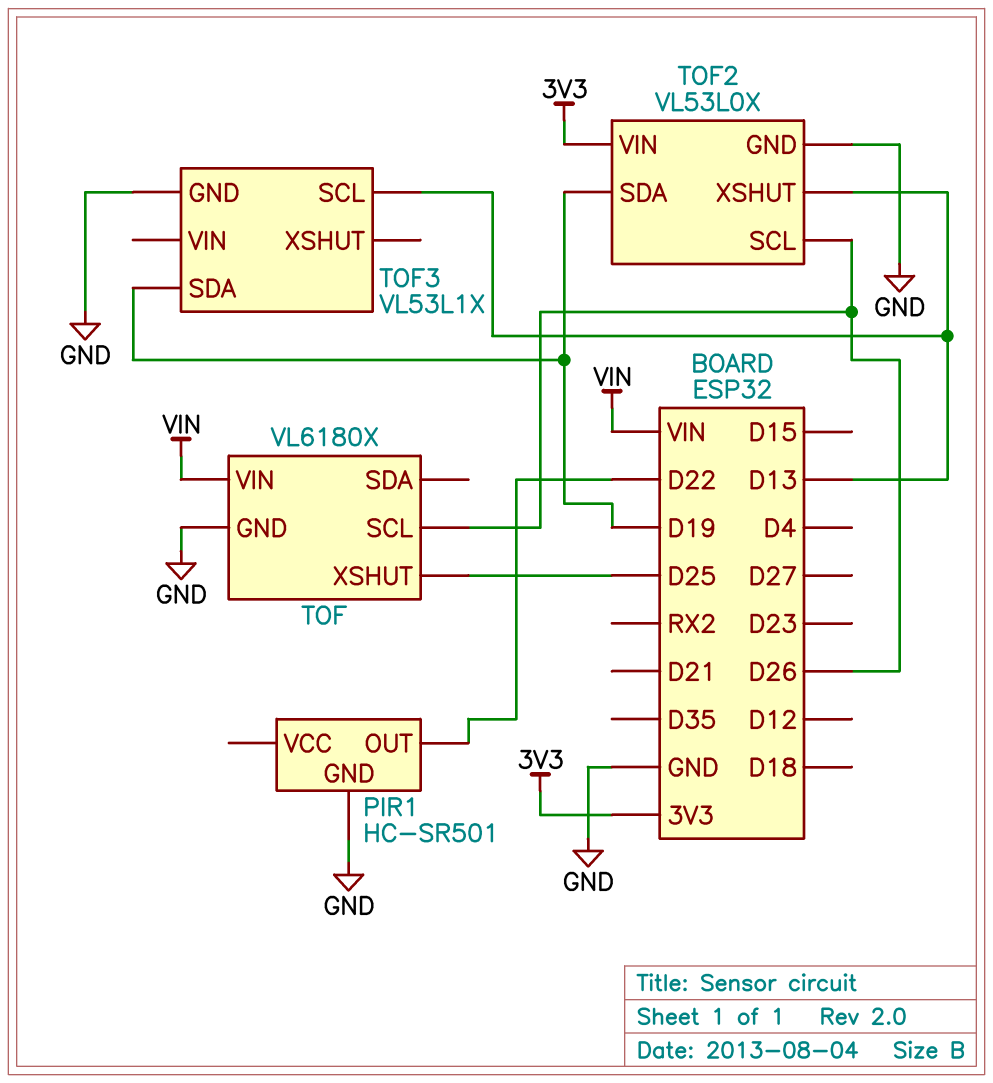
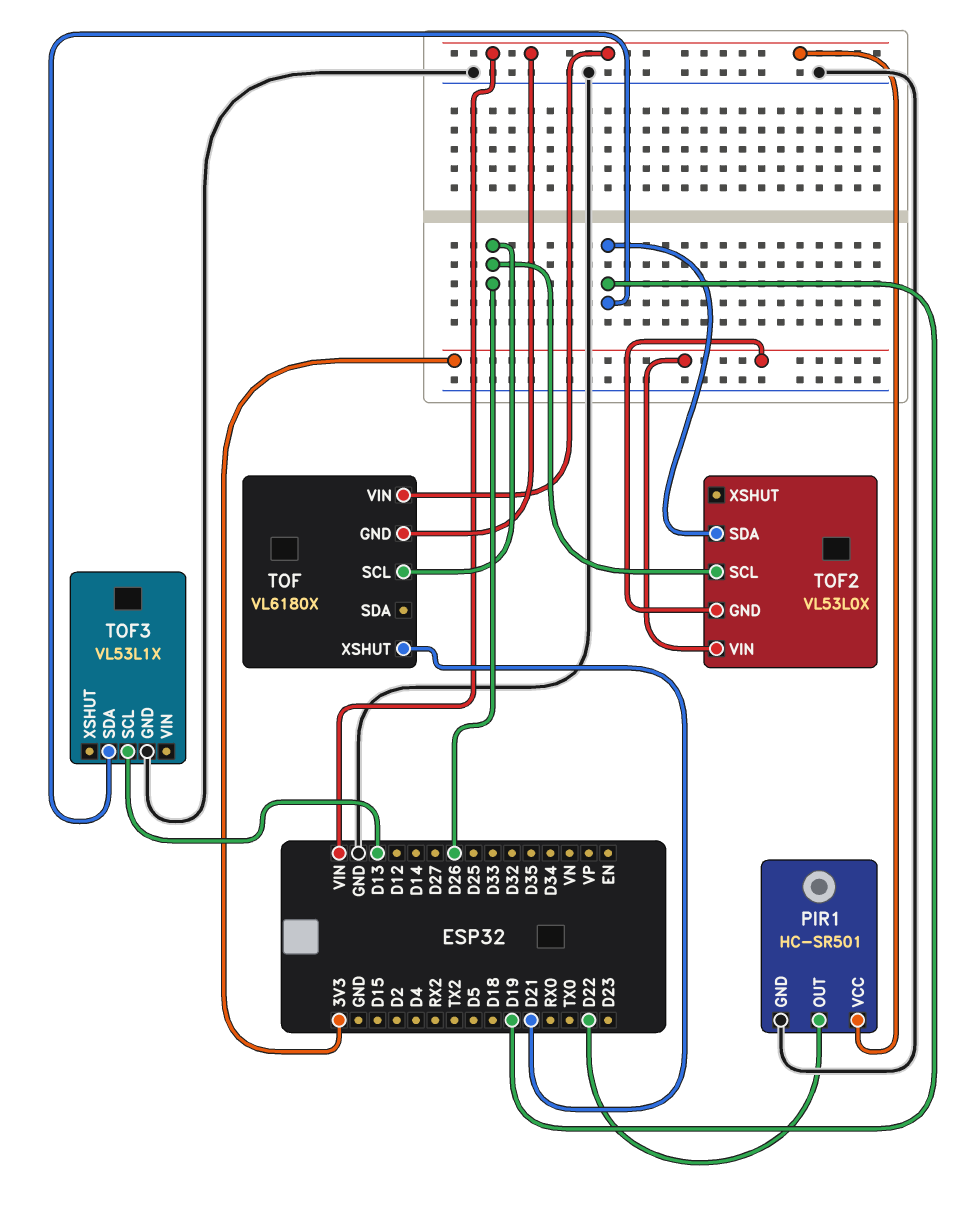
PIR1 pin VCC: none -> VIN
TOF pin GND: GND -> VIN
TOF pin XSHUT: D25 -> D21
TOF2 pin GND: GND -> 3V3
TOF2 pin XSHUT: D13 -> none

